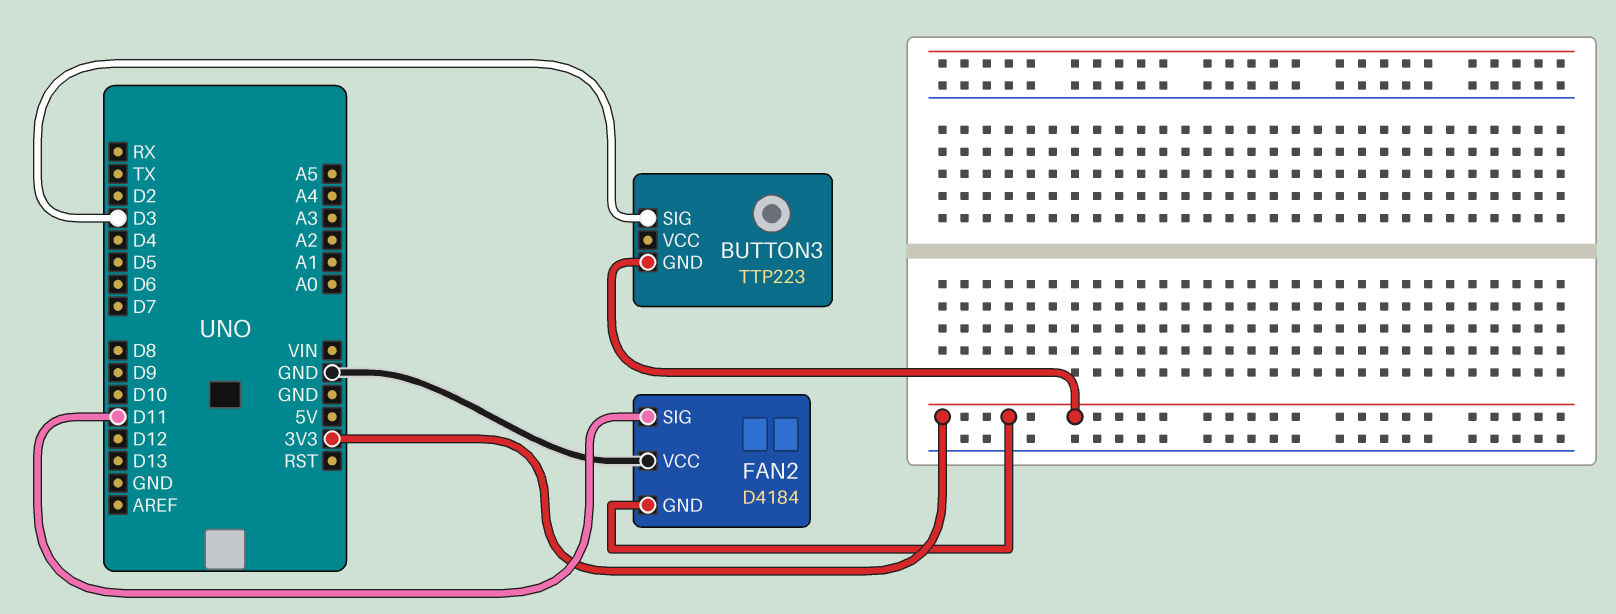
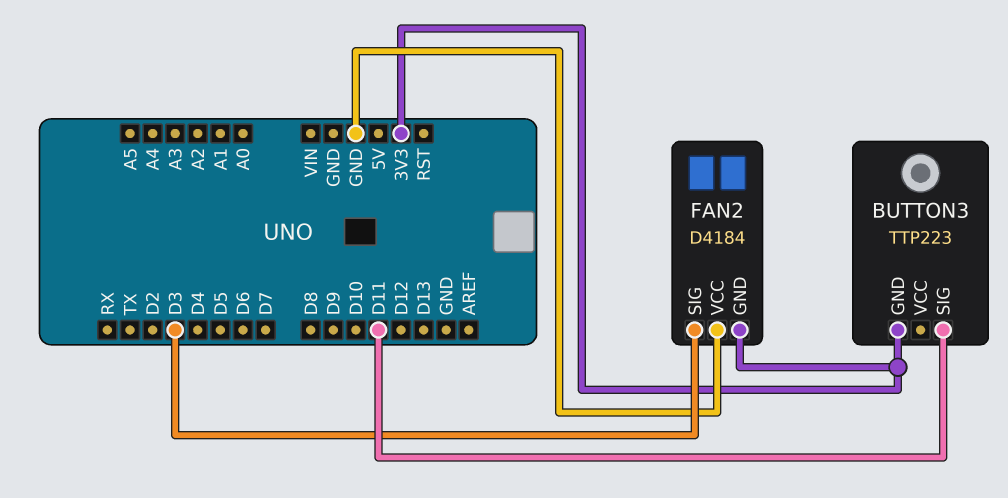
BUTTON3 pin SIG: D3 -> D11
FAN2 pin SIG: D11 -> D3

